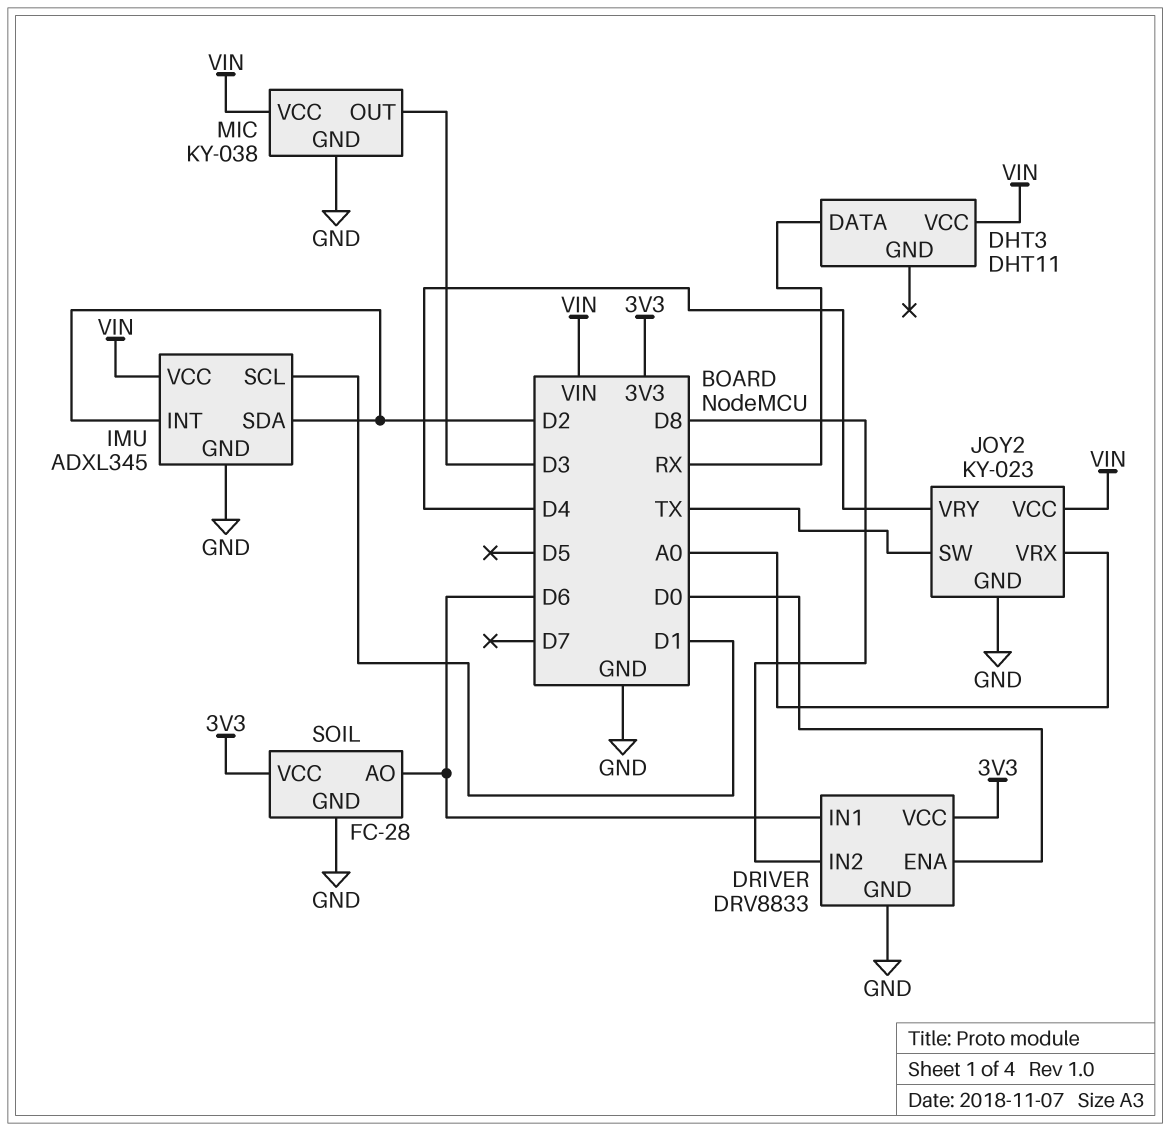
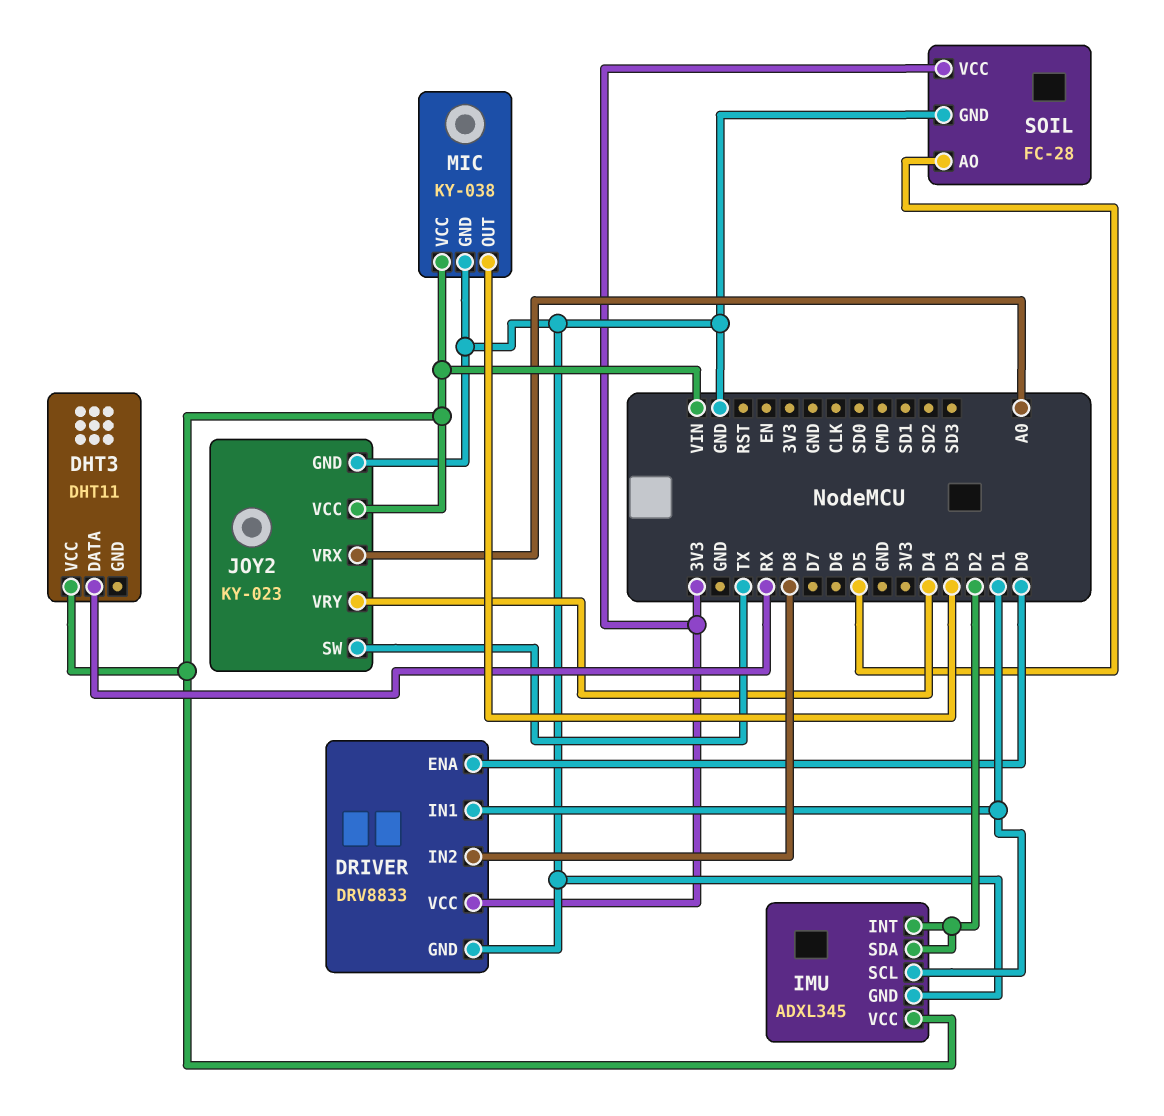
DRIVER pin IN1: D6 -> D1
SOIL pin AO: D6 -> D5

